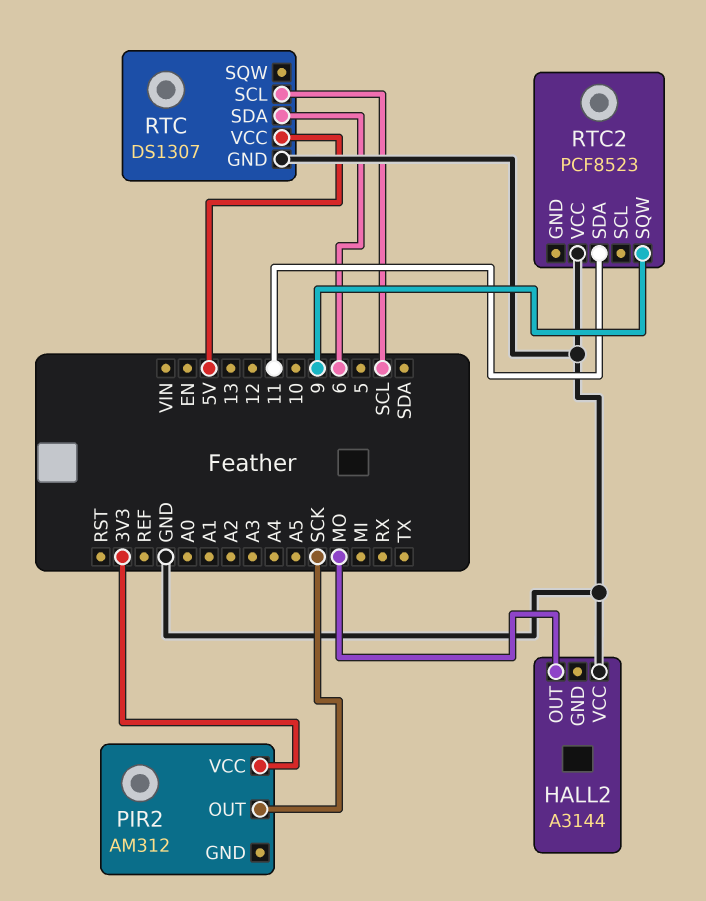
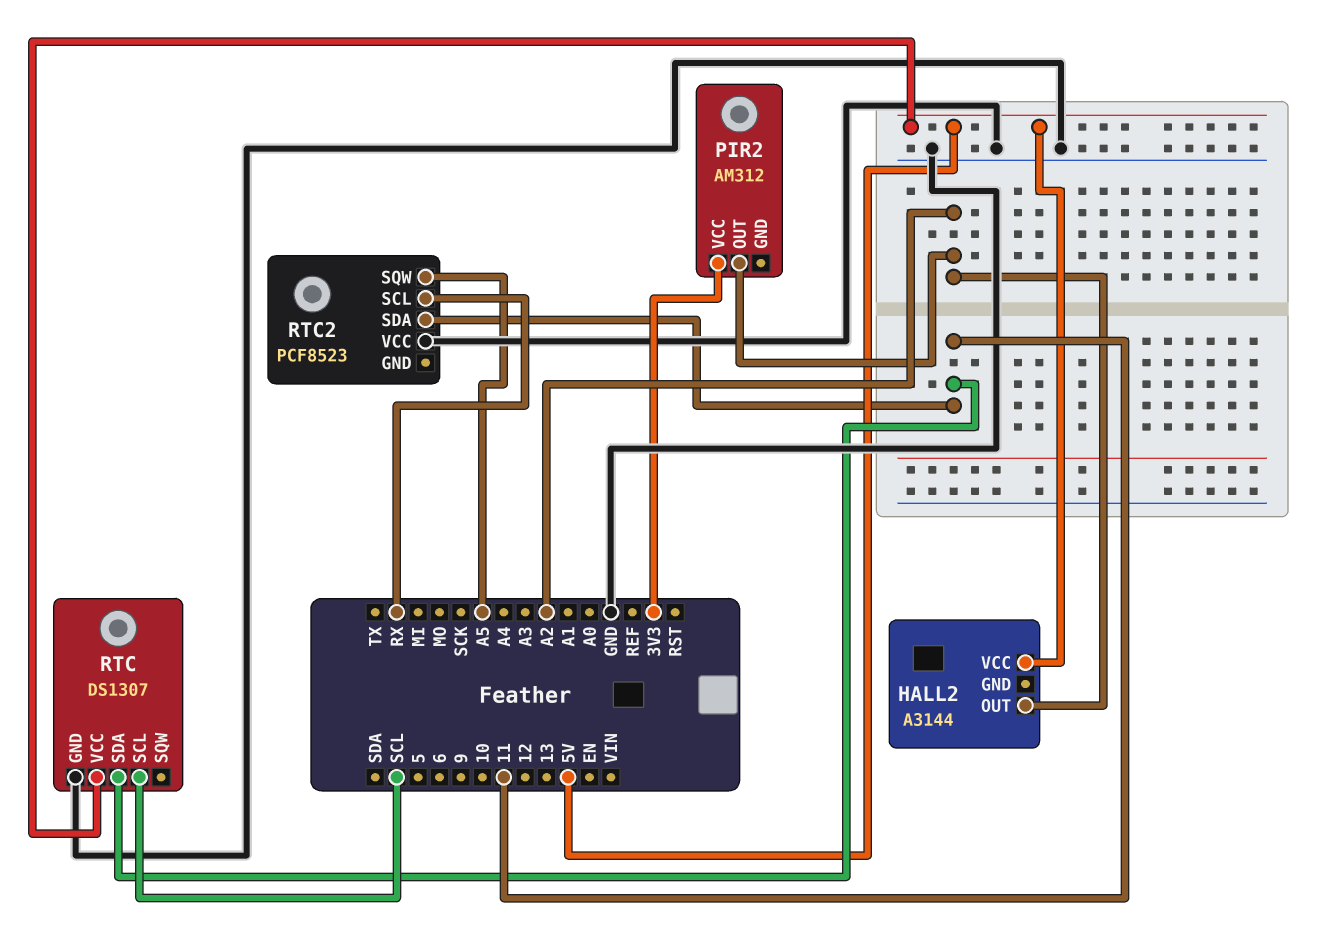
HALL2 pin OUT: MO -> A2
HALL2 pin VCC: GND -> 5V
PIR2 pin OUT: SCK -> A2
RTC pin SDA: 6 -> 11
RTC2 pin SCL: none -> RX
RTC2 pin SQW: 9 -> A5

